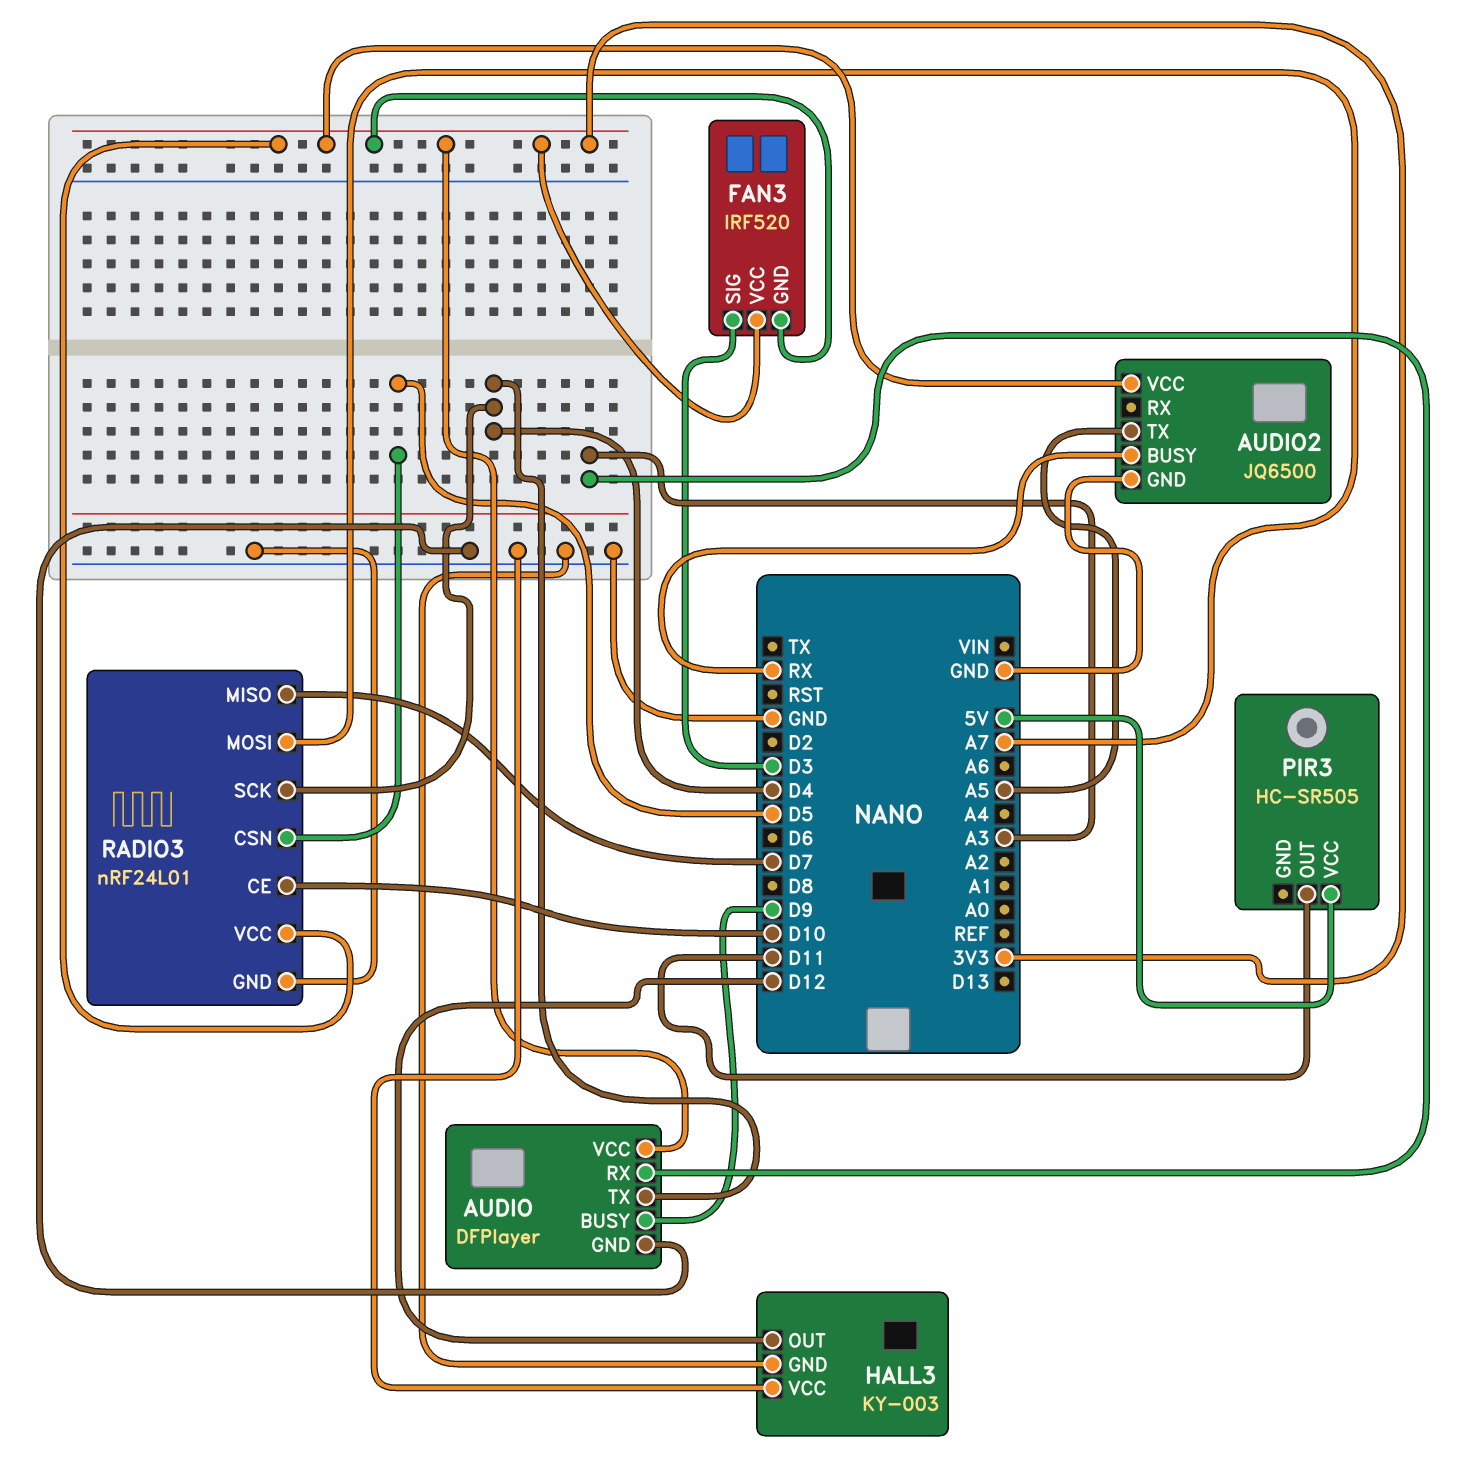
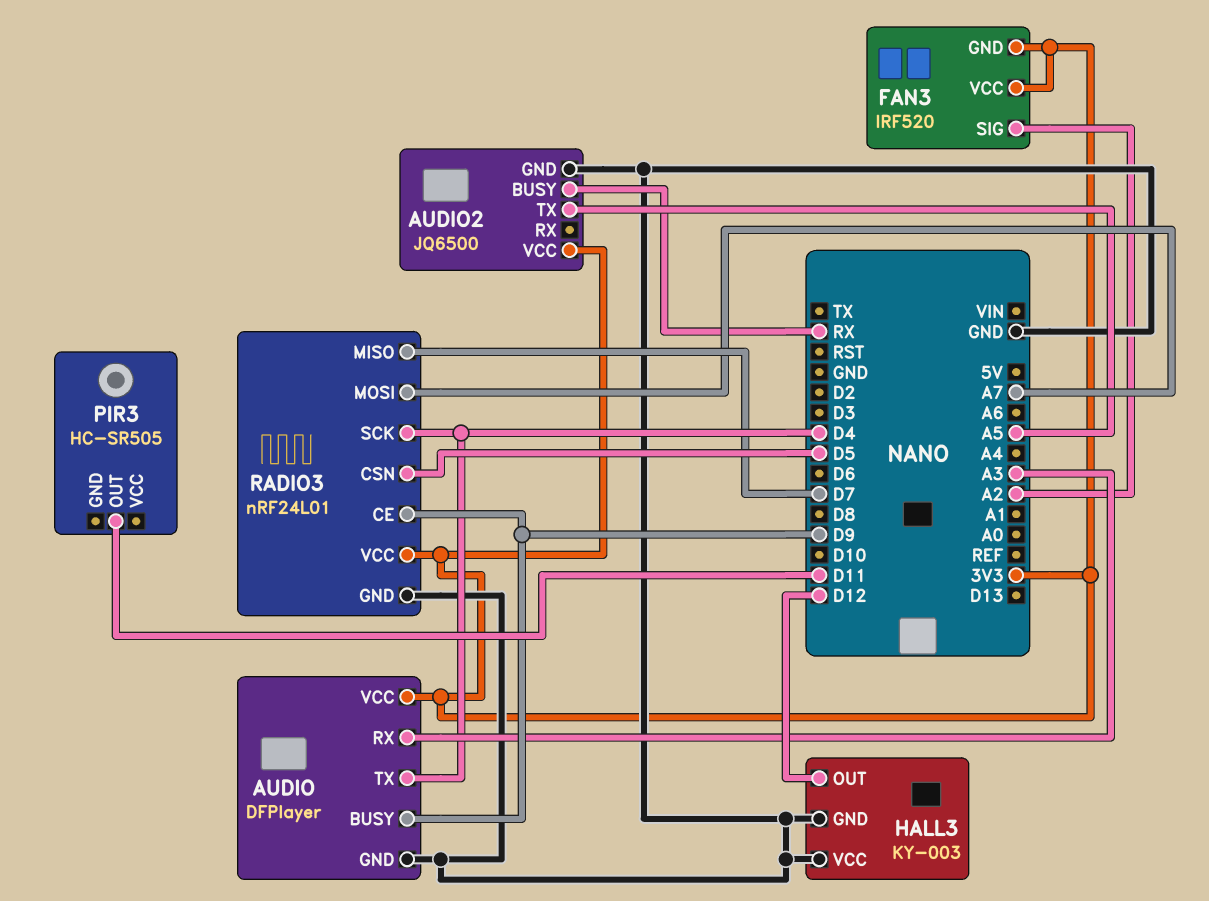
FAN3 pin SIG: D3 -> A2
PIR3 pin VCC: 5V -> none
RADIO3 pin CE: D10 -> D9

